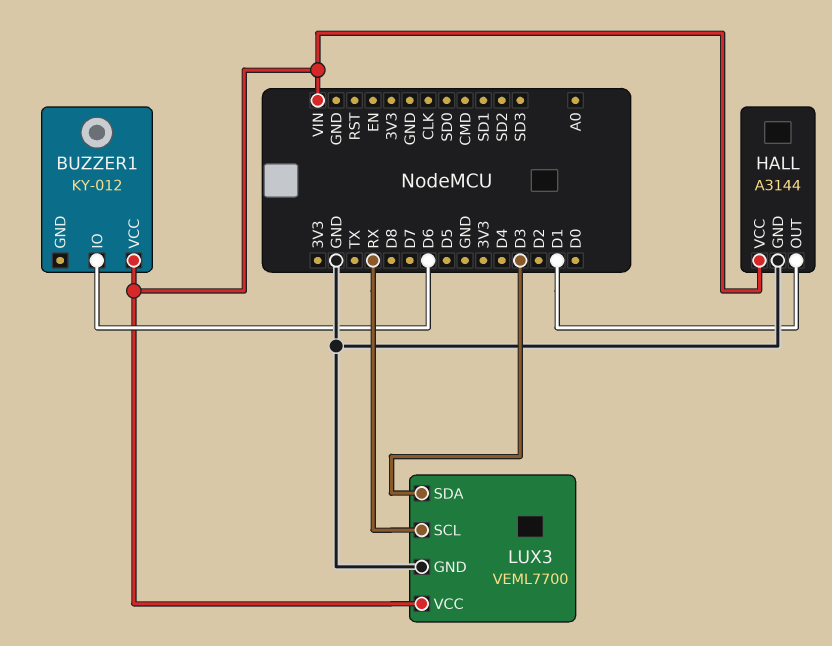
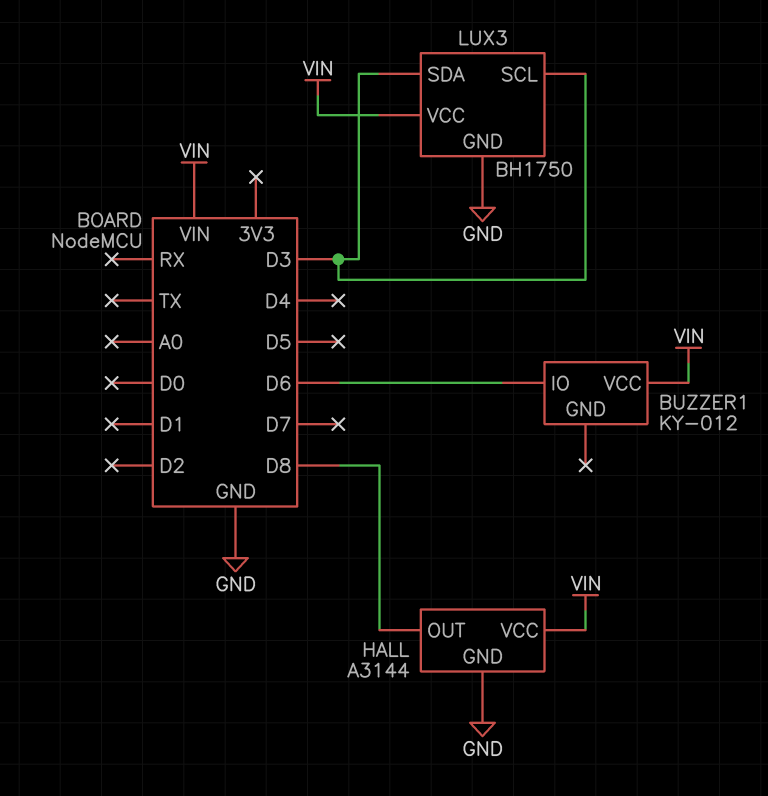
HALL pin OUT: D1 -> D8
LUX3: VEML7700 -> BH1750
LUX3 pin SCL: RX -> D3

